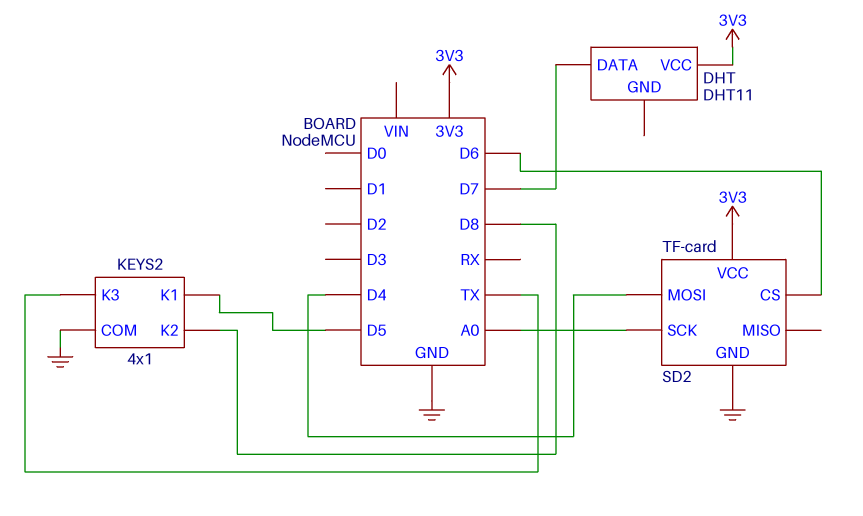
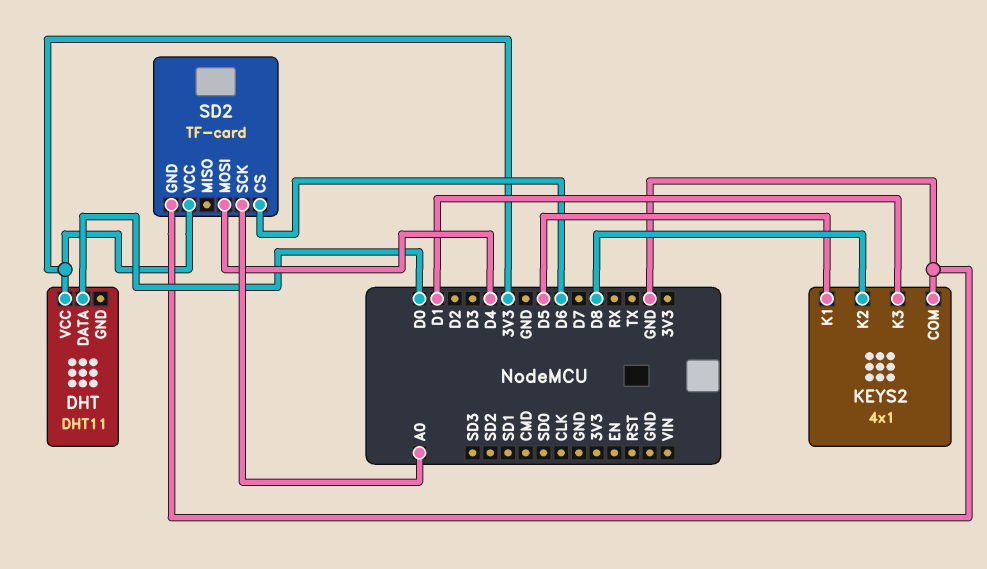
DHT pin DATA: D7 -> D0
KEYS2 pin K3: TX -> D1

